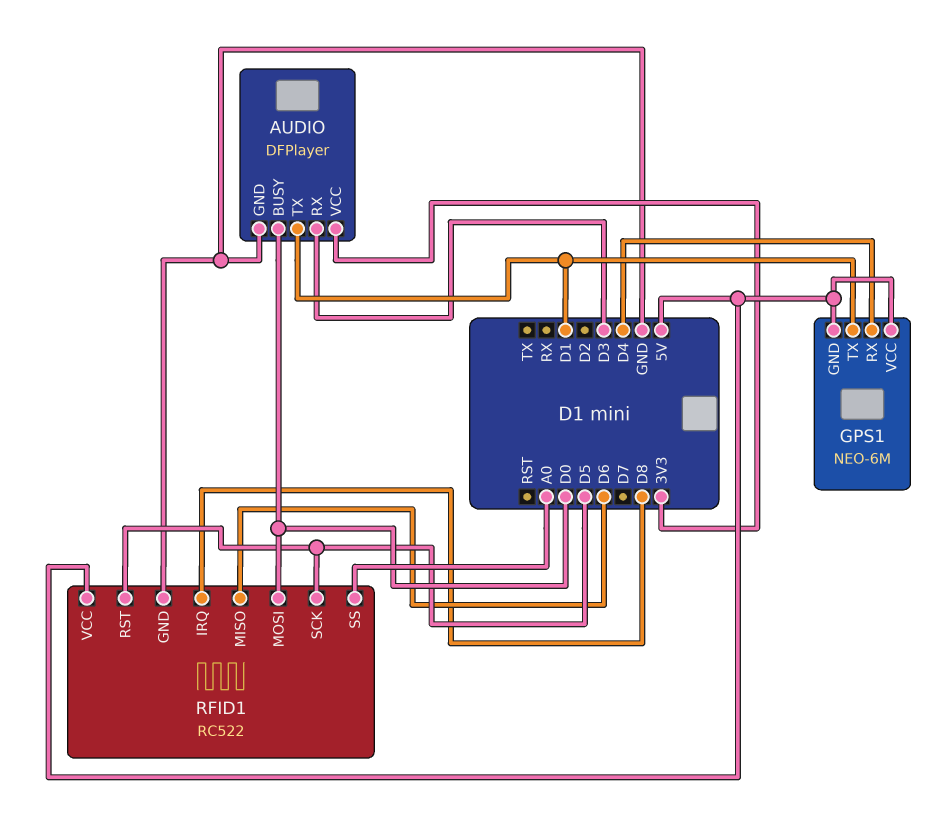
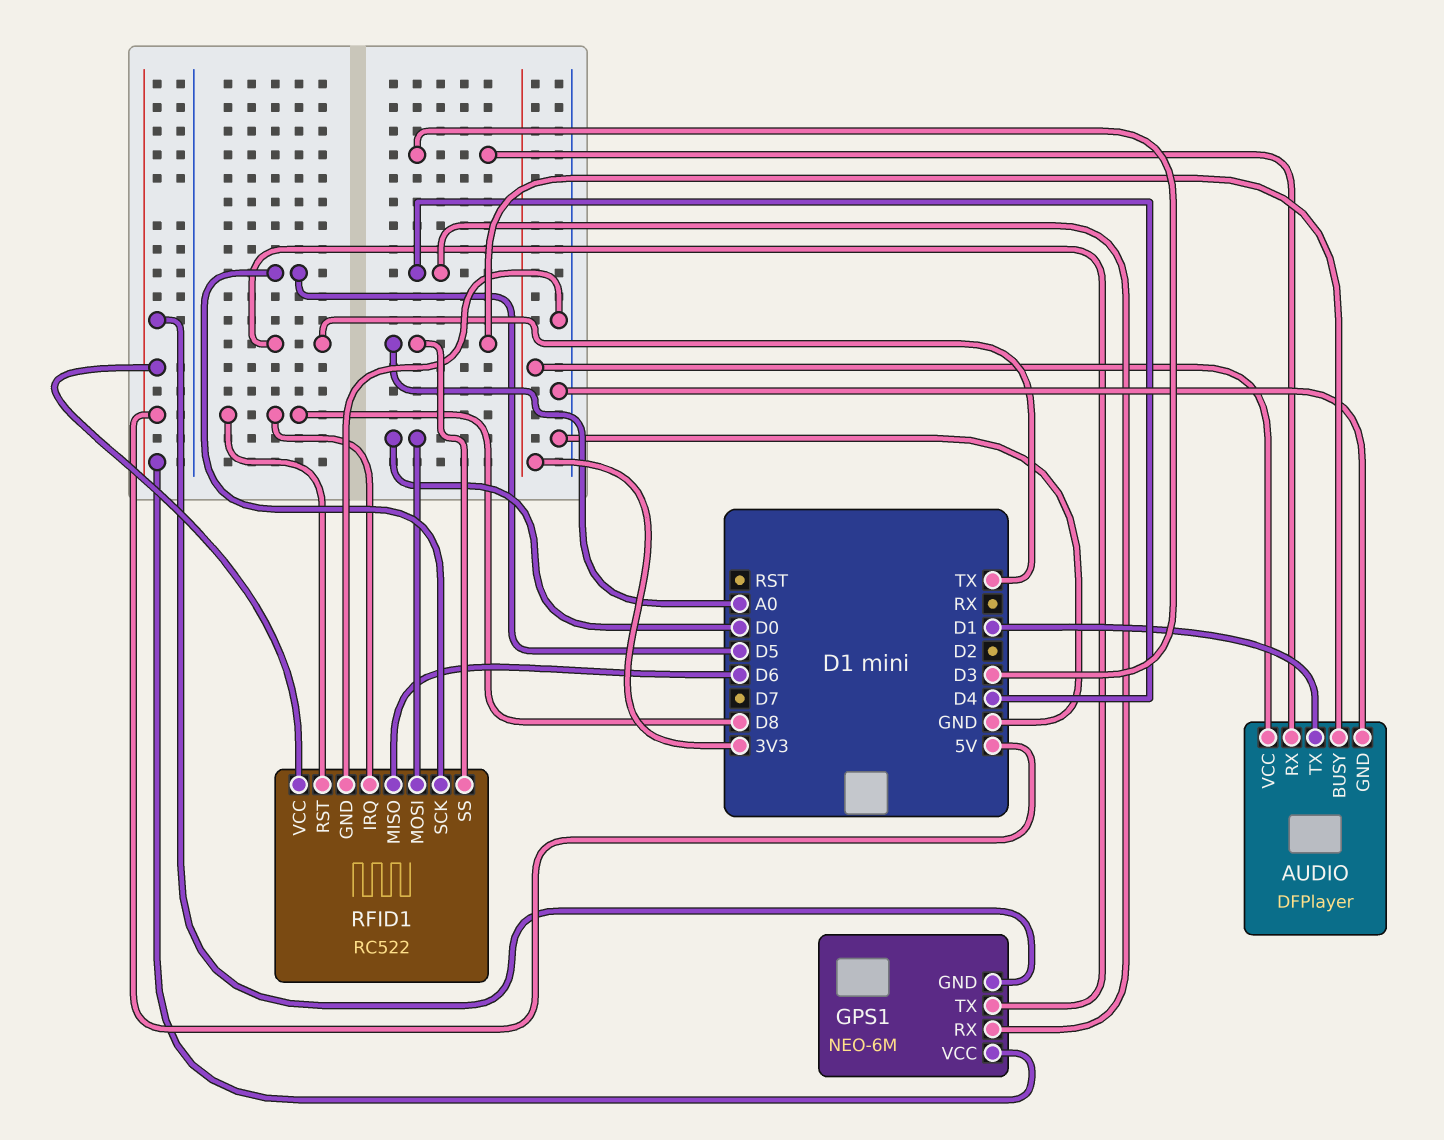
AUDIO pin BUSY: D0 -> A0
GPS1 pin TX: D1 -> TX
RFID1 pin RST: D5 -> D8

